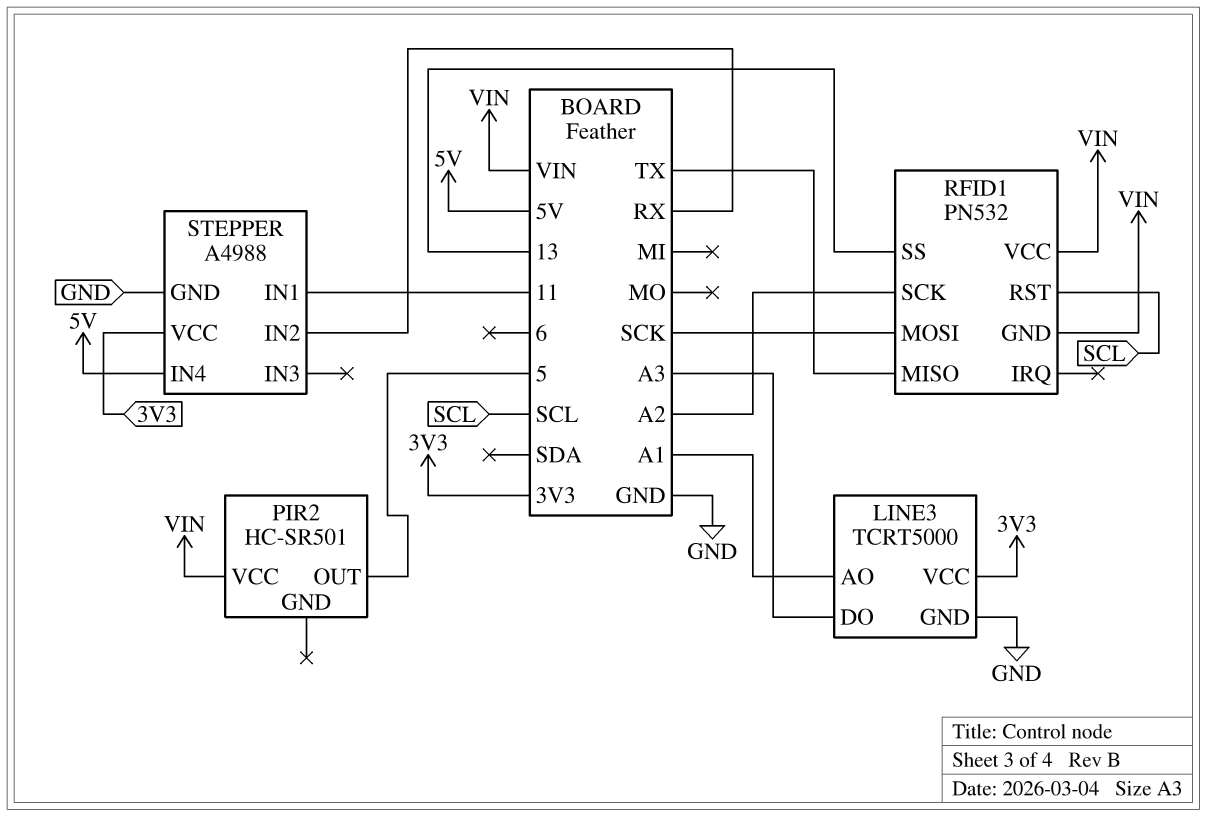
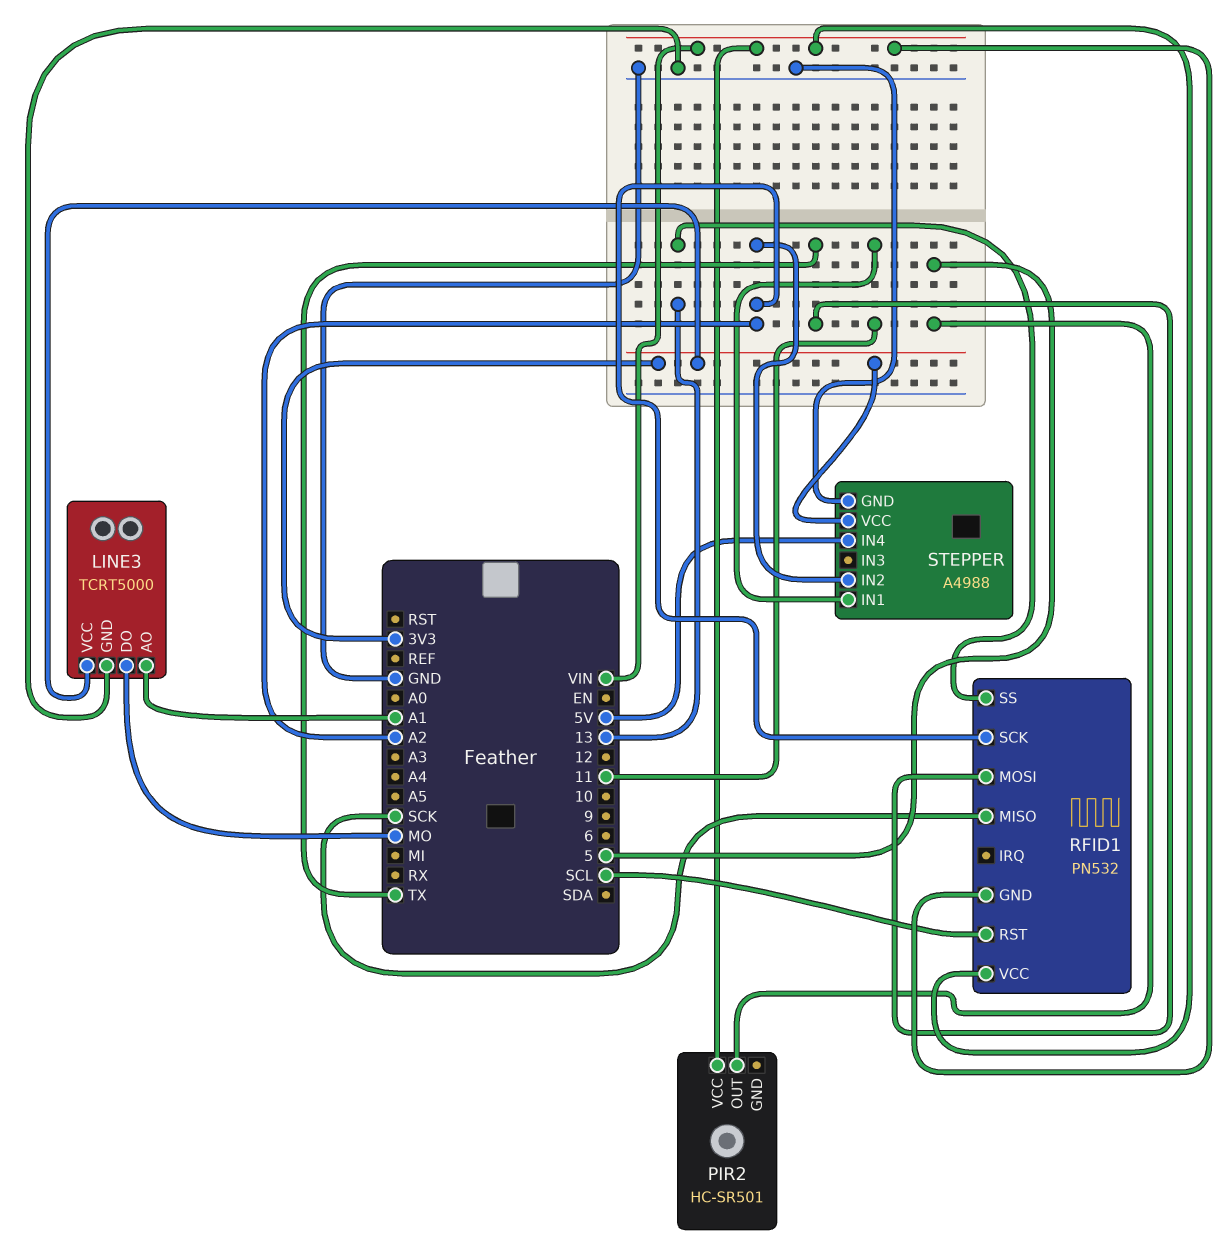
LINE3 pin DO: A3 -> MO
RFID1 pin MISO: TX -> SCK
RFID1 pin MOSI: SCK -> TX
STEPPER pin IN2: RX -> A2

